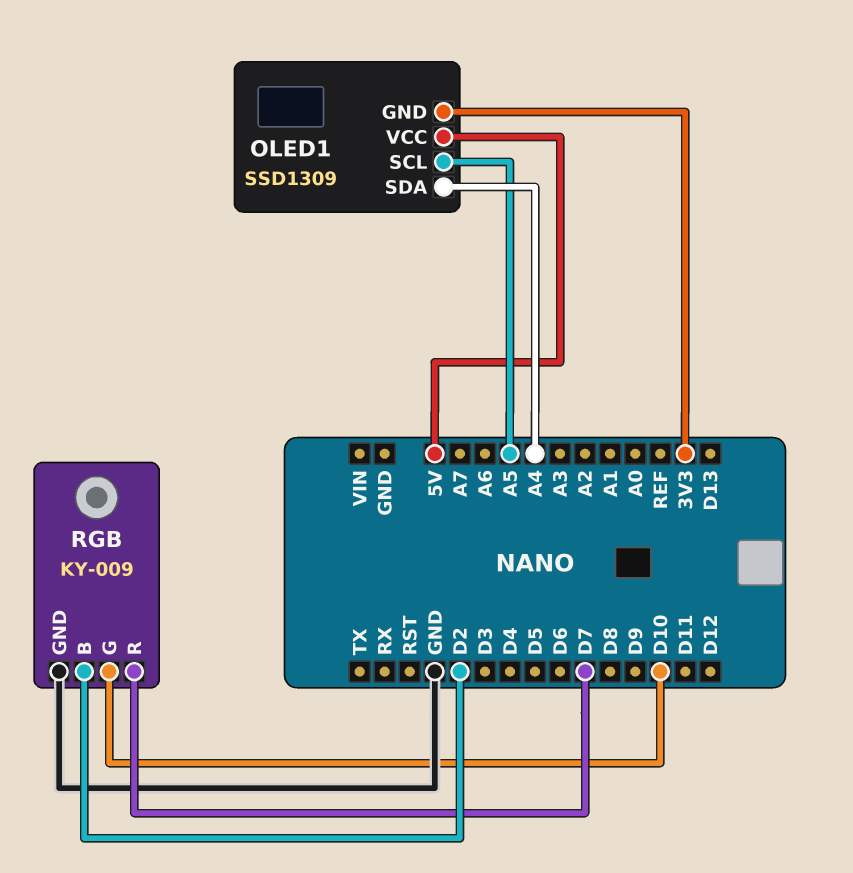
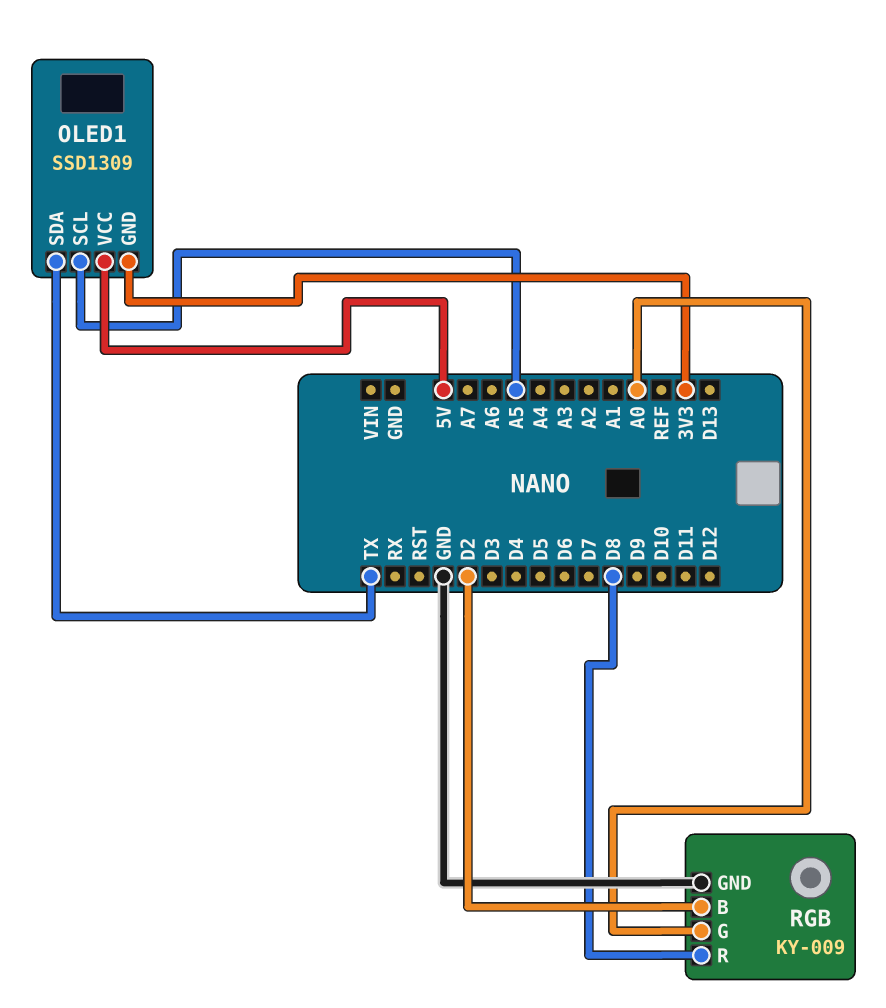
OLED1 pin SDA: A4 -> TX
RGB pin G: D10 -> A0
RGB pin R: D7 -> D8

